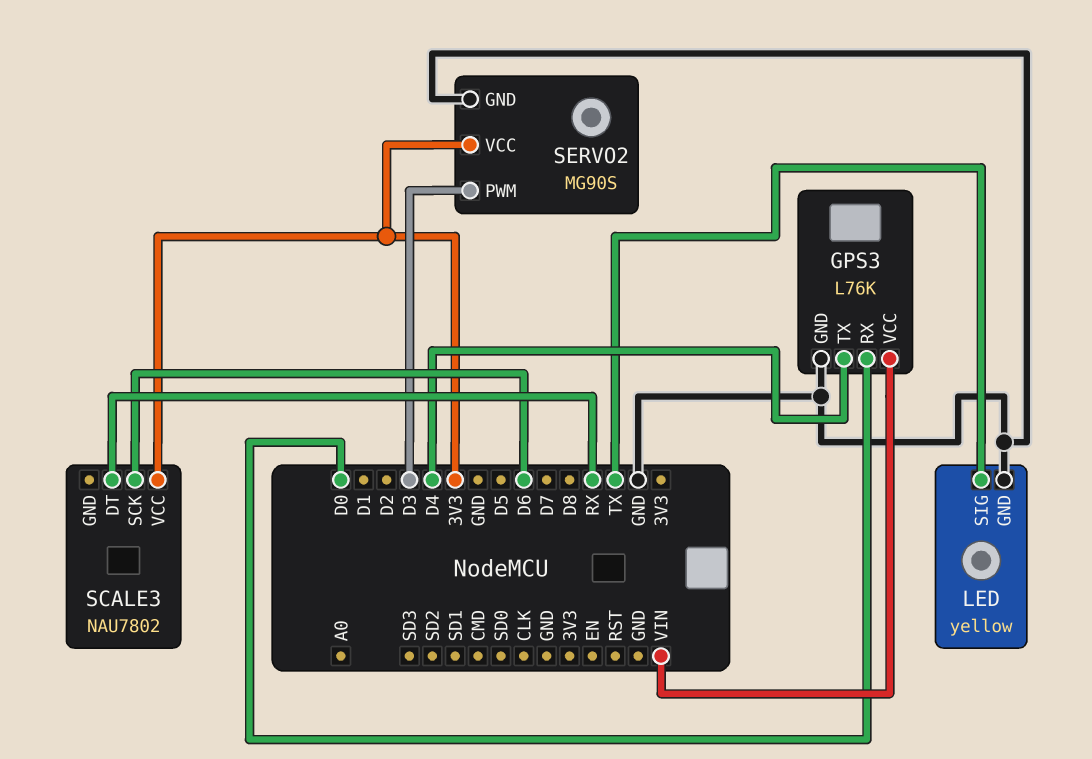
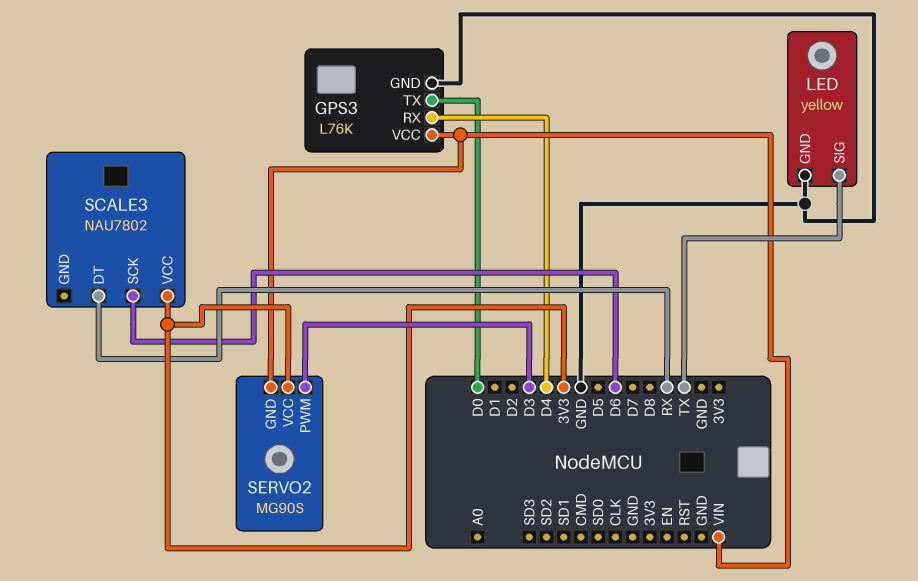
GPS3 pin RX: D0 -> D4
GPS3 pin TX: D4 -> D0
SERVO2 pin GND: GND -> VIN

